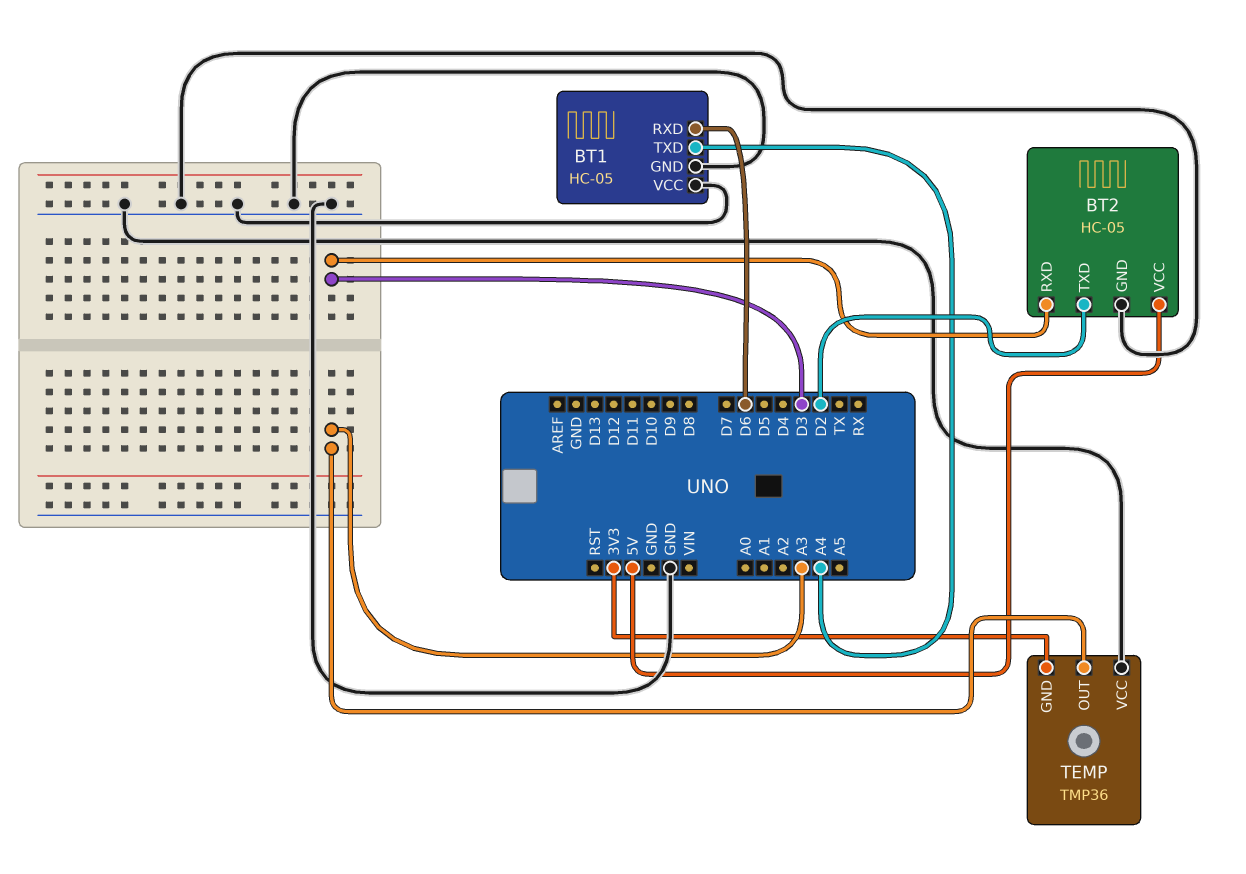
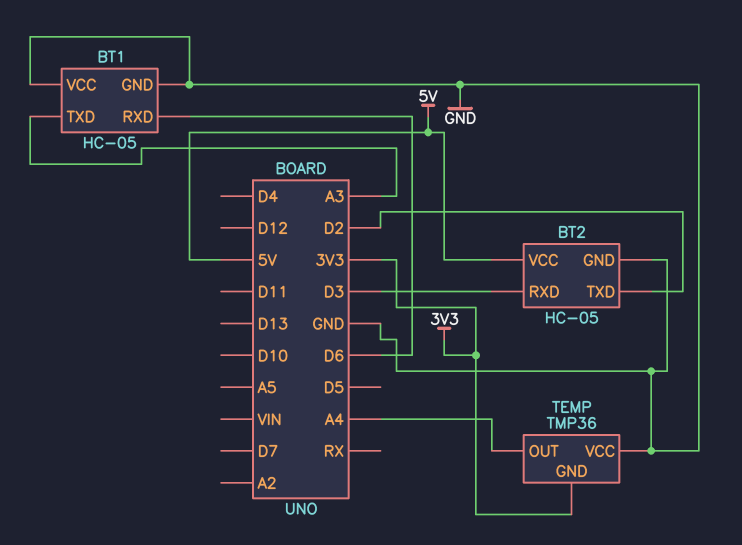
BT1 pin TXD: A4 -> A3
TEMP pin OUT: A3 -> A4

